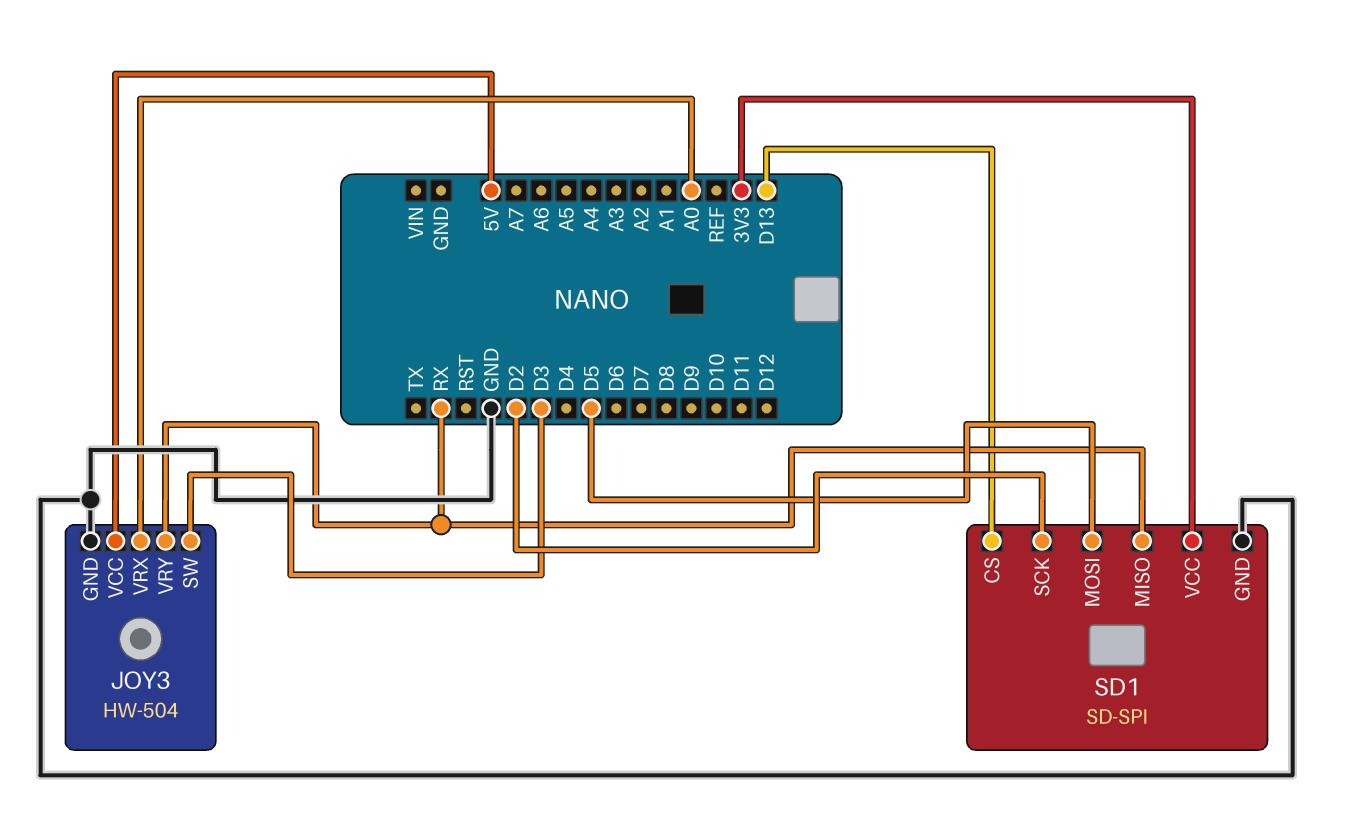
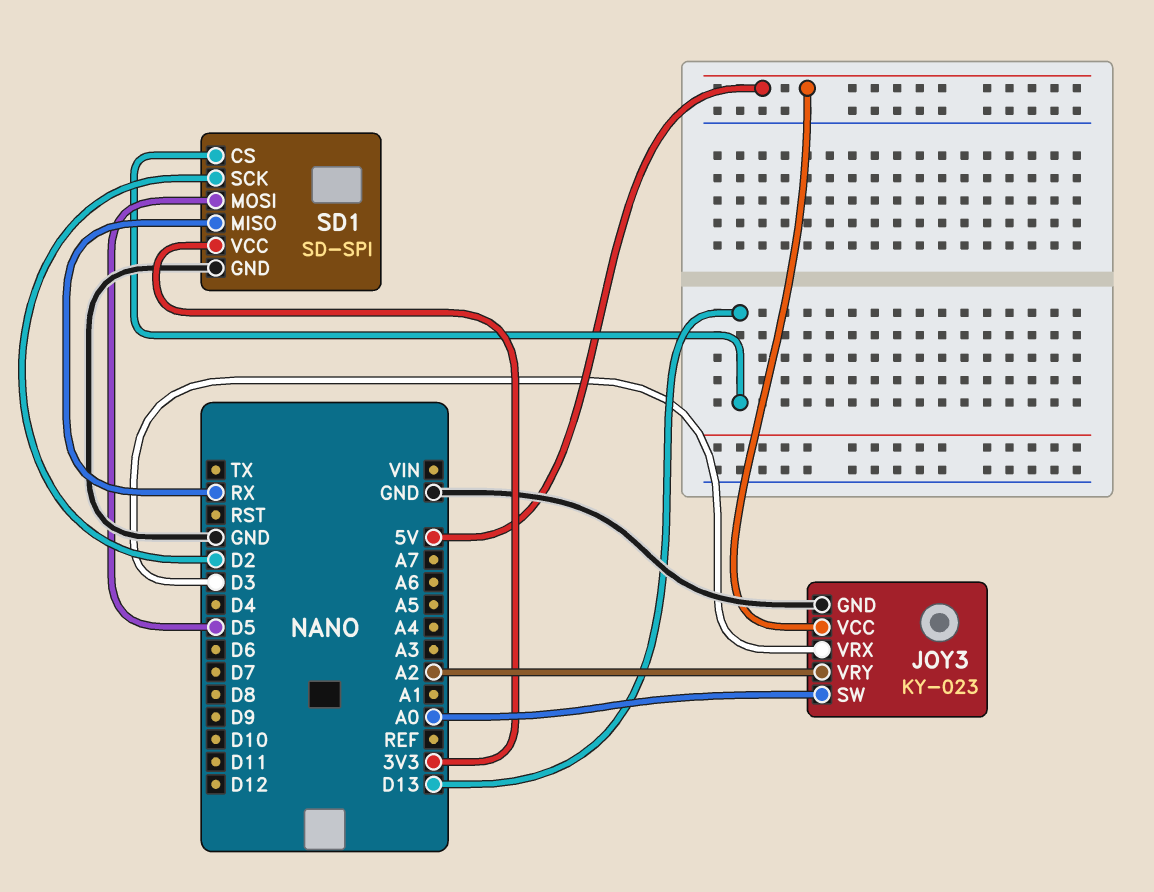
JOY3: HW-504 -> KY-023
JOY3 pin SW: D3 -> A0
JOY3 pin VRX: A0 -> D3
JOY3 pin VRY: RX -> A2

